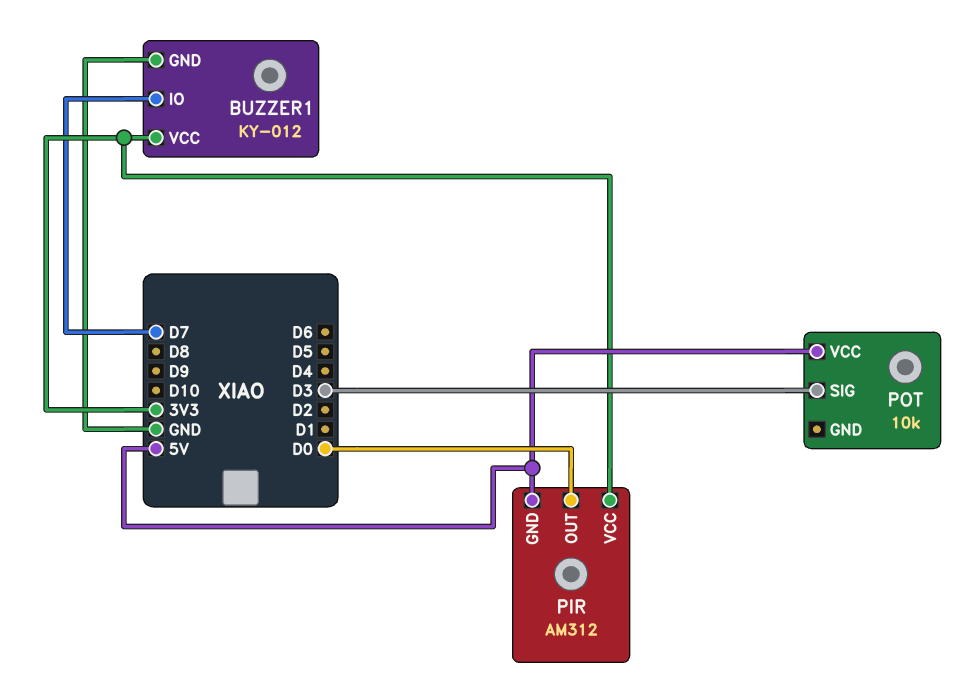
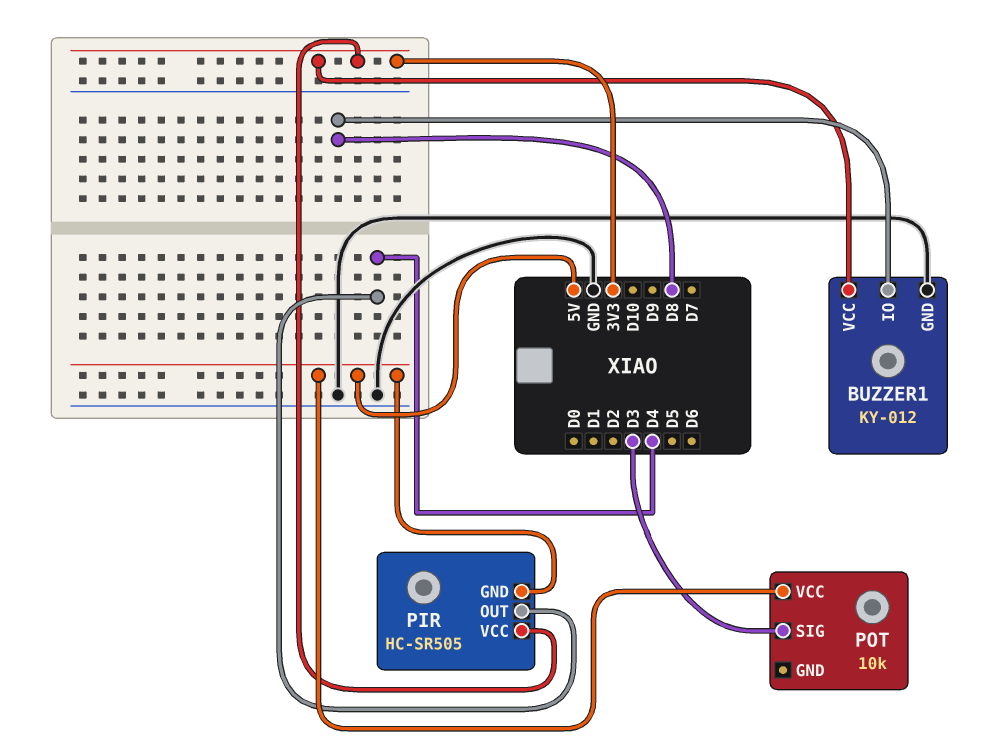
BUZZER1 pin IO: D7 -> D8
PIR: AM312 -> HC-SR505
PIR pin OUT: D0 -> D4

